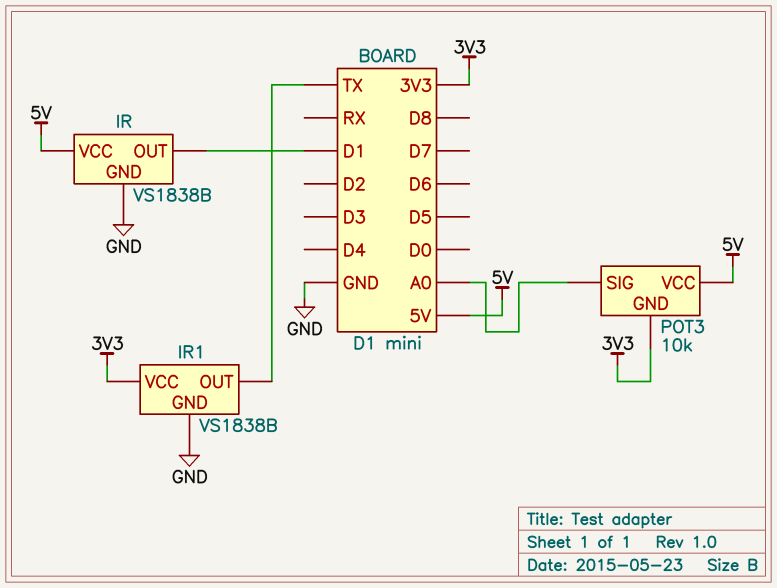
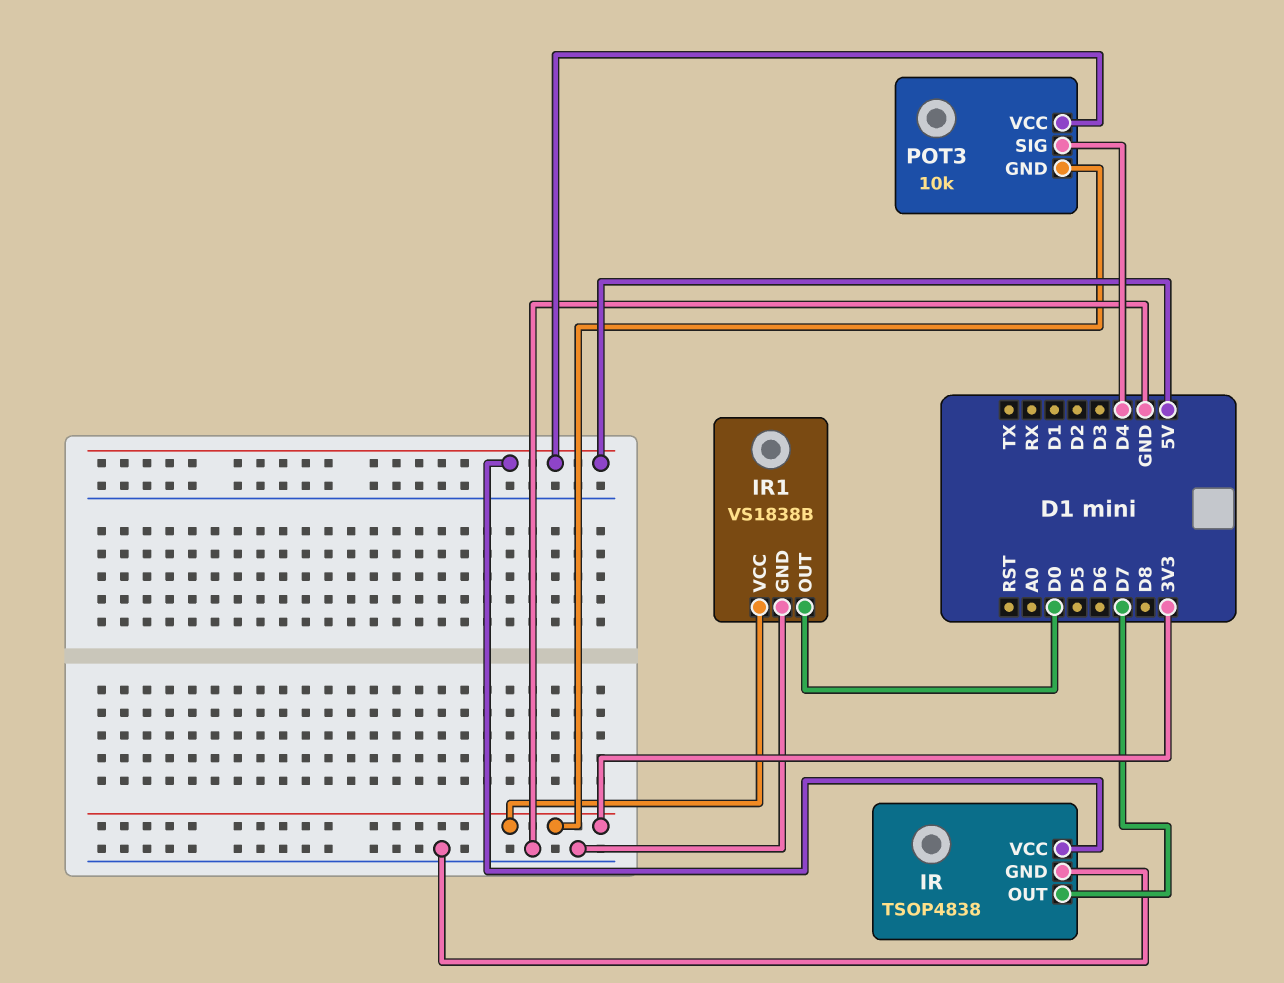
IR: VS1838B -> TSOP4838
IR pin OUT: D1 -> D7
IR1 pin OUT: TX -> D0
POT3 pin SIG: A0 -> D4

